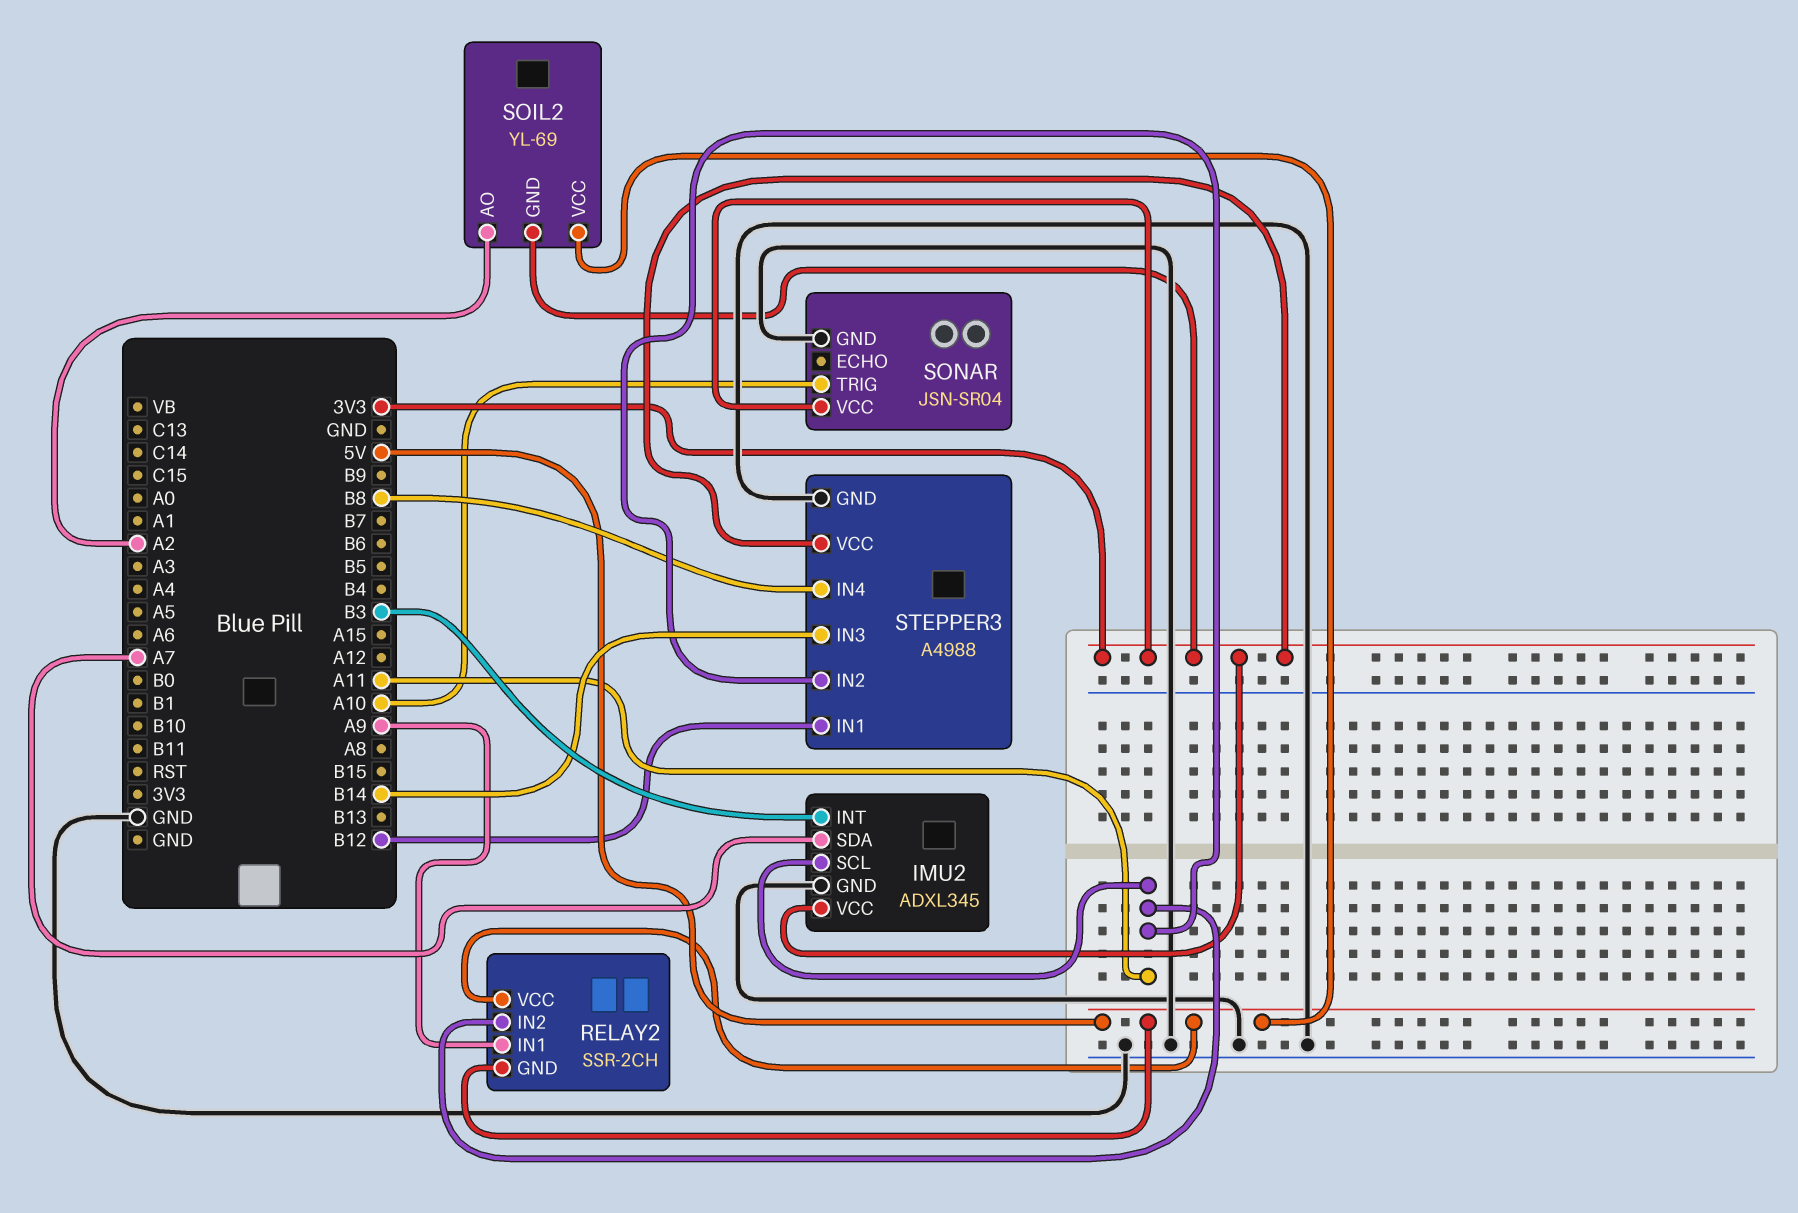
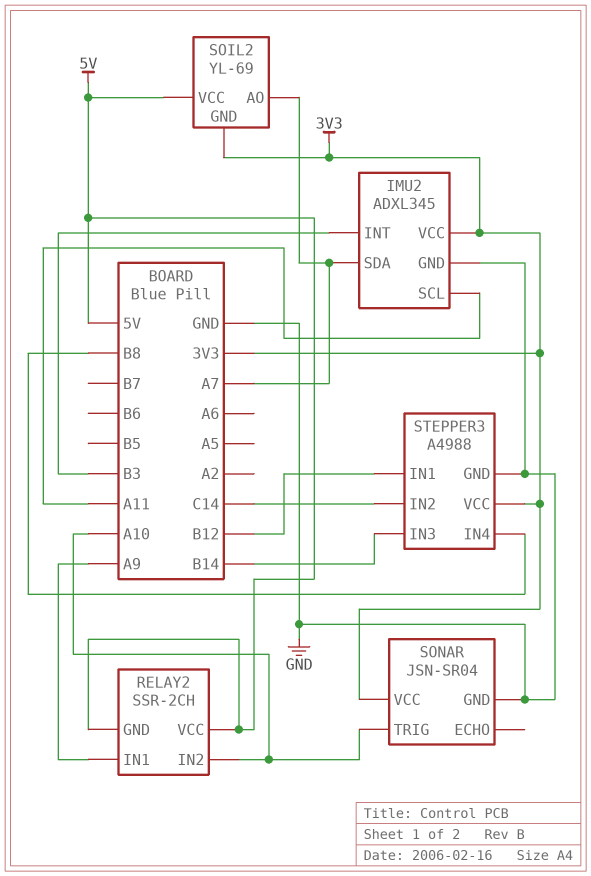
RELAY2 pin IN2: A11 -> A10
SOIL2 pin AO: A2 -> A7
STEPPER3 pin IN2: A11 -> C14

